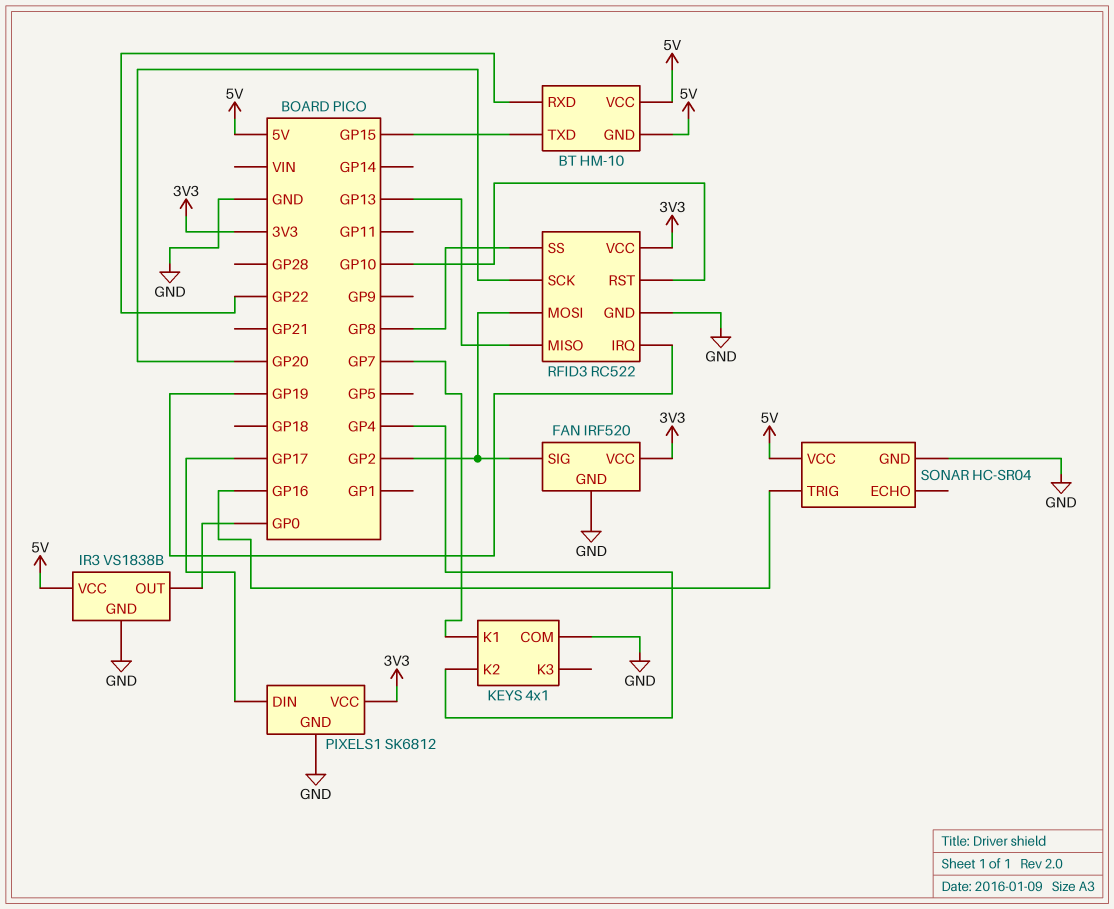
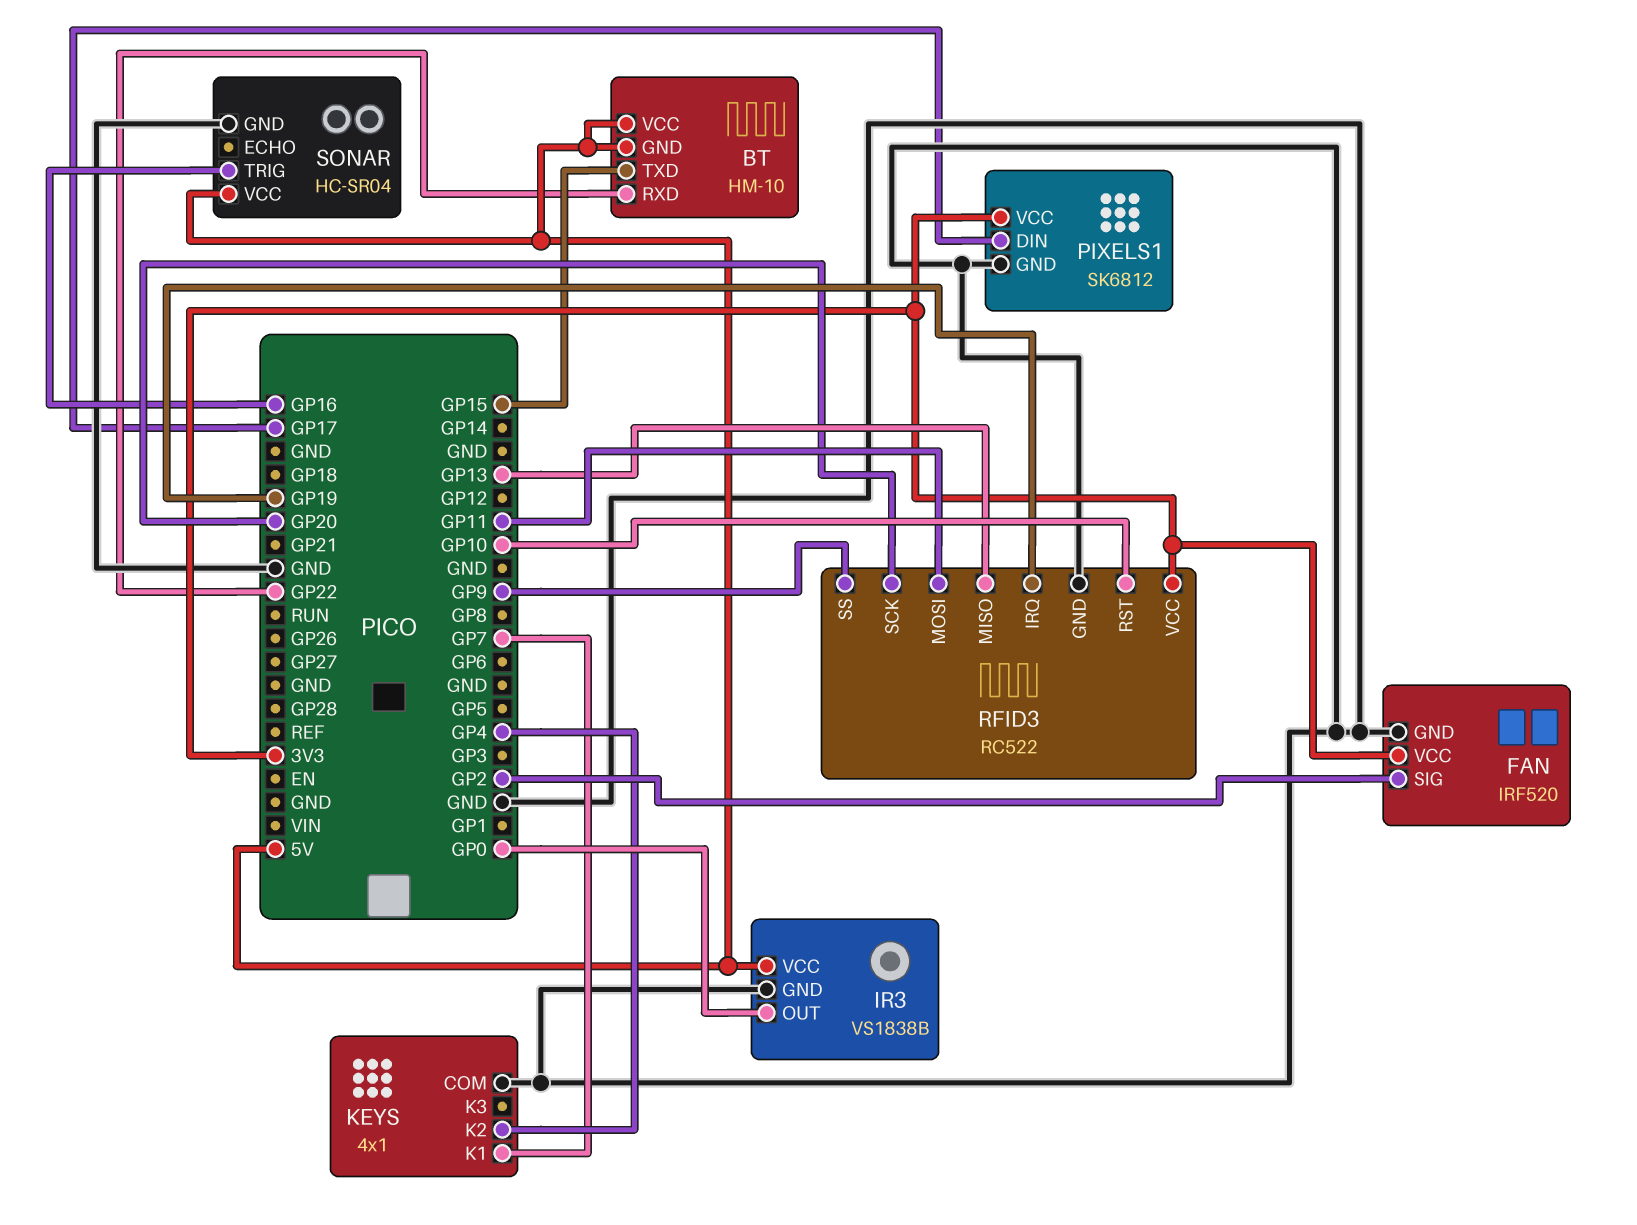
RFID3 pin MOSI: GP2 -> GP11
RFID3 pin SS: GP8 -> GP9

